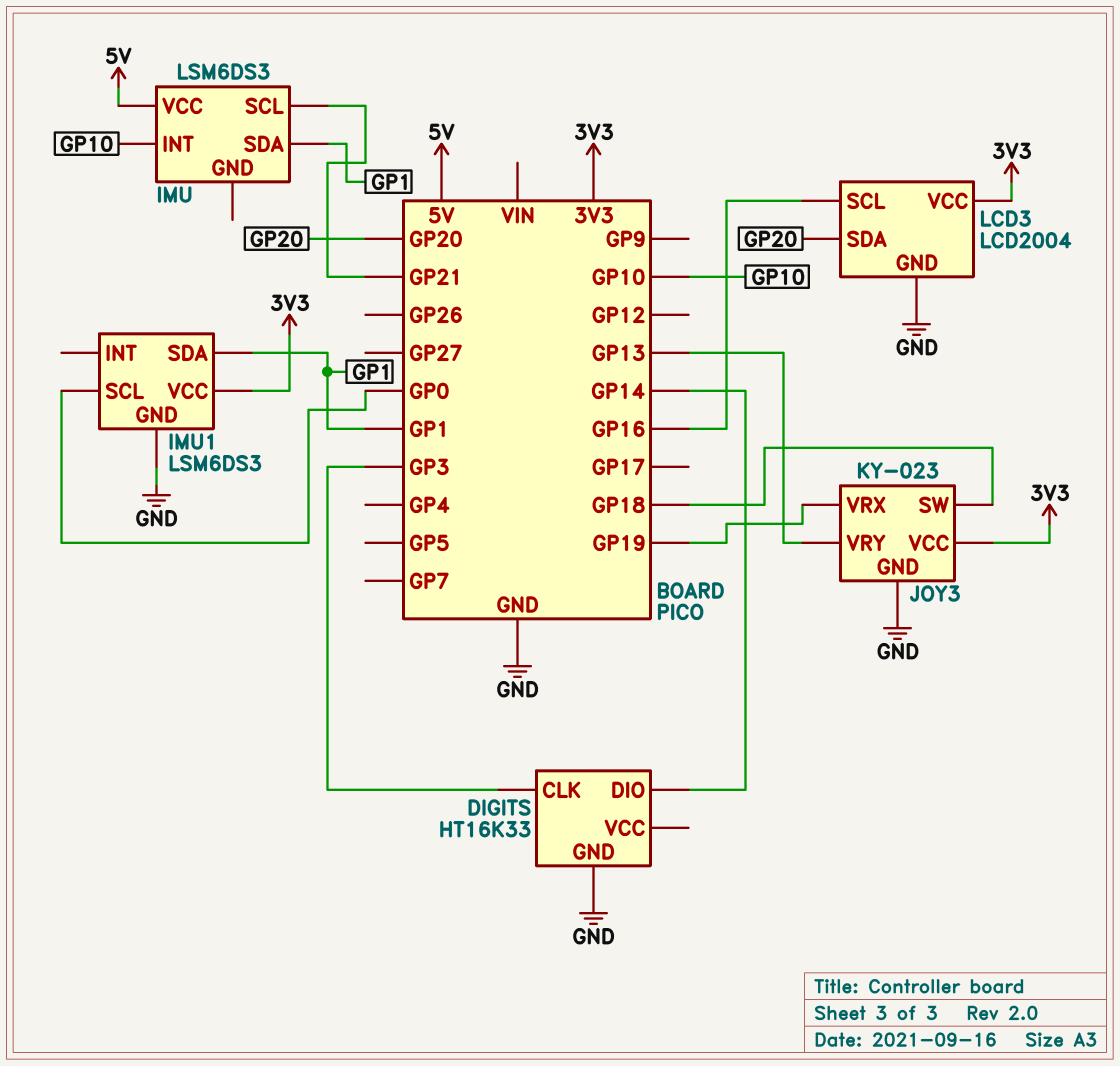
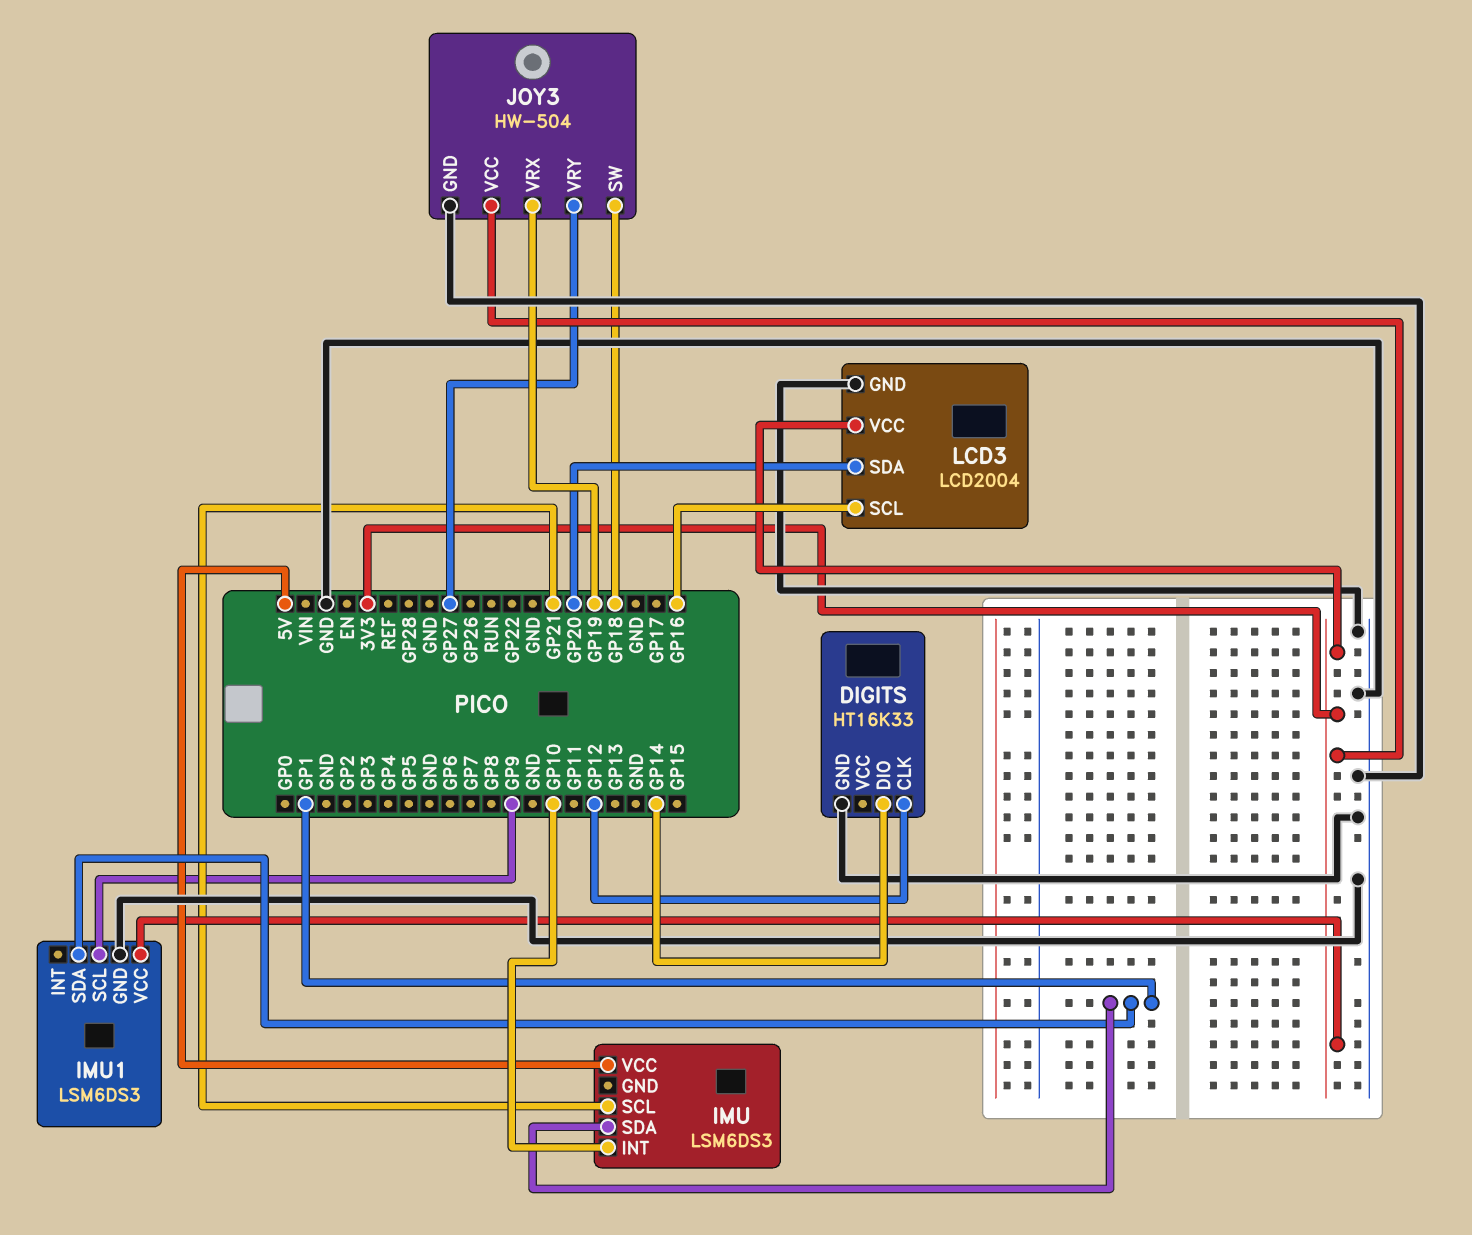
DIGITS pin CLK: GP3 -> GP12
IMU1 pin SCL: GP0 -> GP9
JOY3: KY-023 -> HW-504
JOY3 pin VRY: GP13 -> GP27

